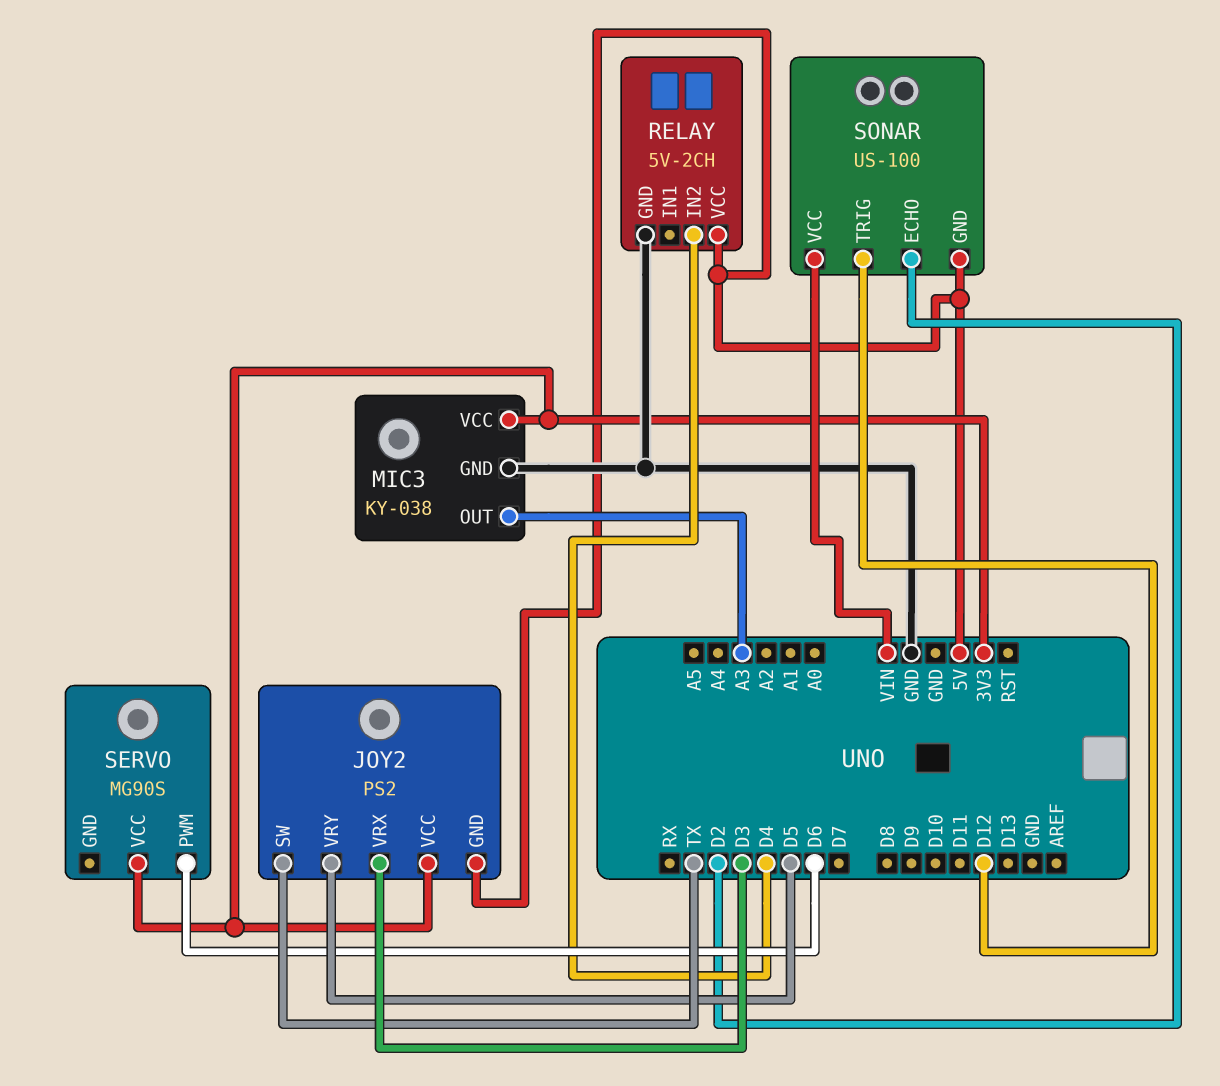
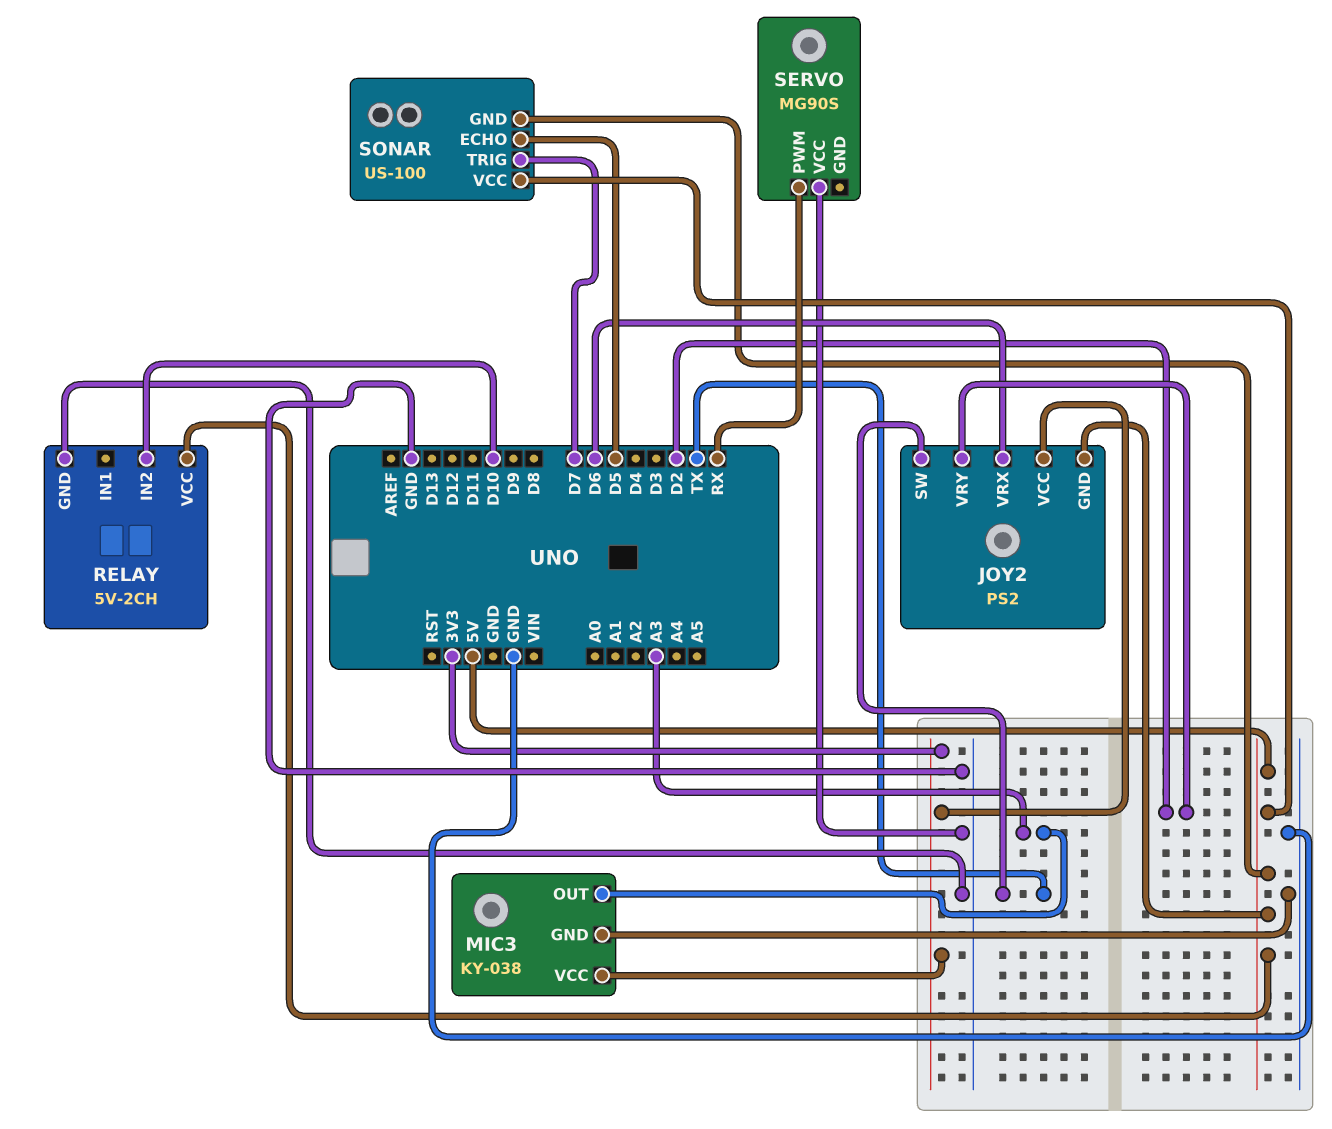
JOY2 pin VRX: D3 -> D6
JOY2 pin VRY: D5 -> D2
RELAY pin IN2: D4 -> D10
SERVO pin PWM: D6 -> RX
SERVO pin VCC: 3V3 -> GND
SONAR pin ECHO: D2 -> D5
SONAR pin TRIG: D12 -> D7
SONAR pin VCC: VIN -> 5V

